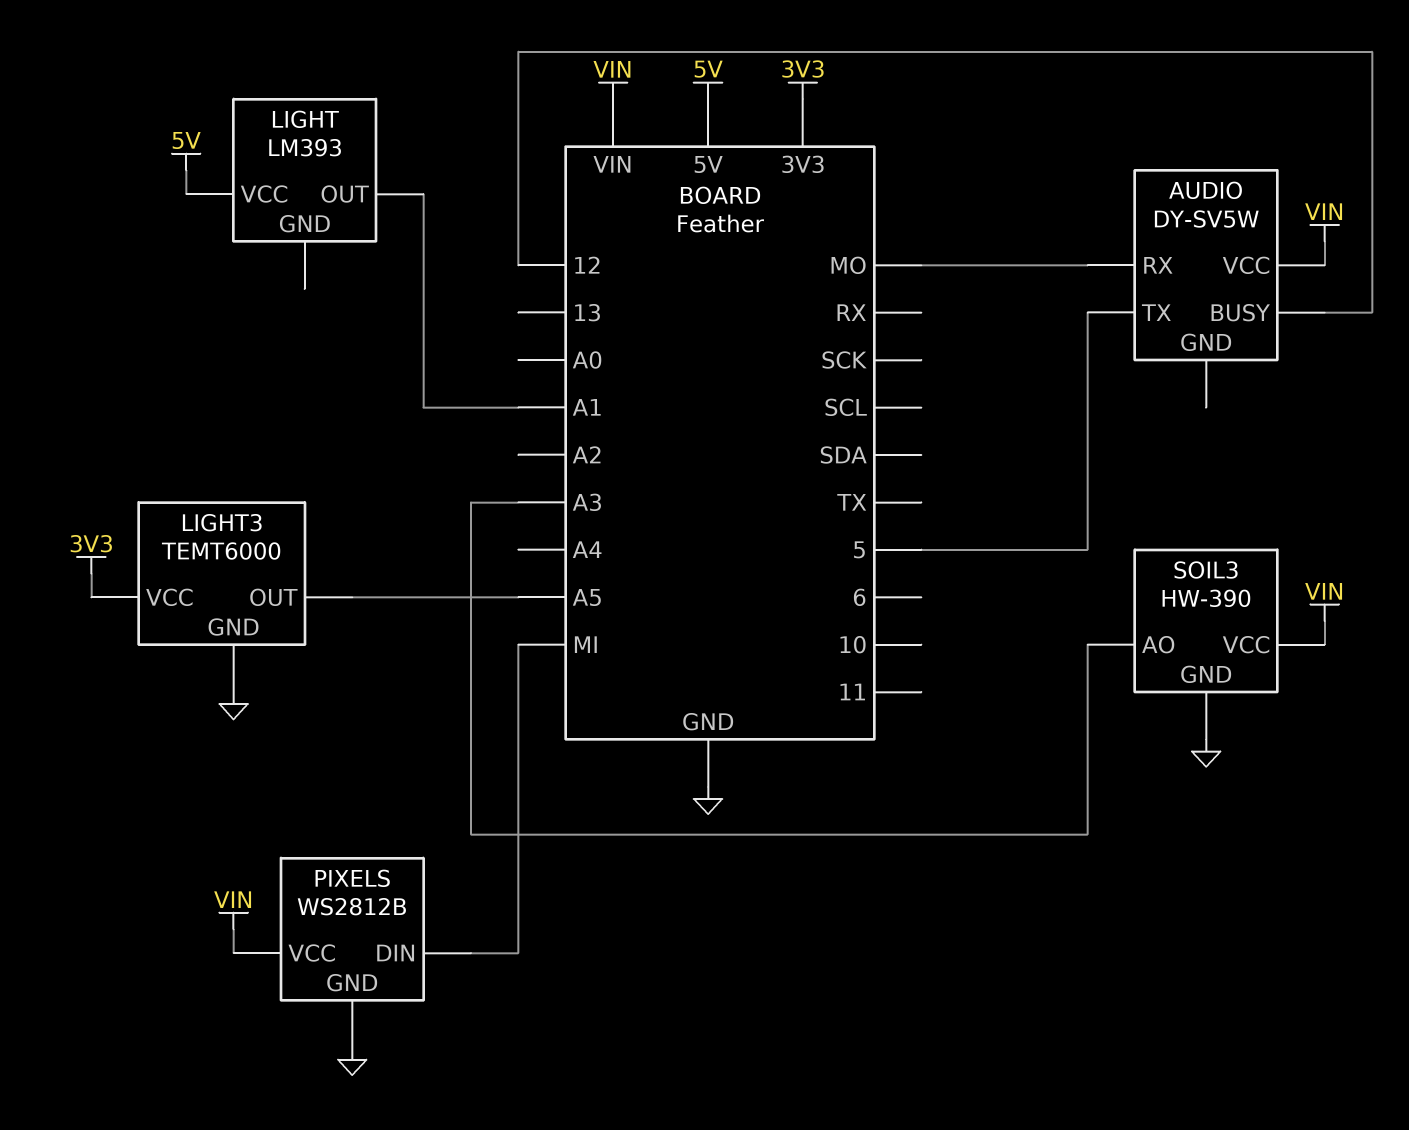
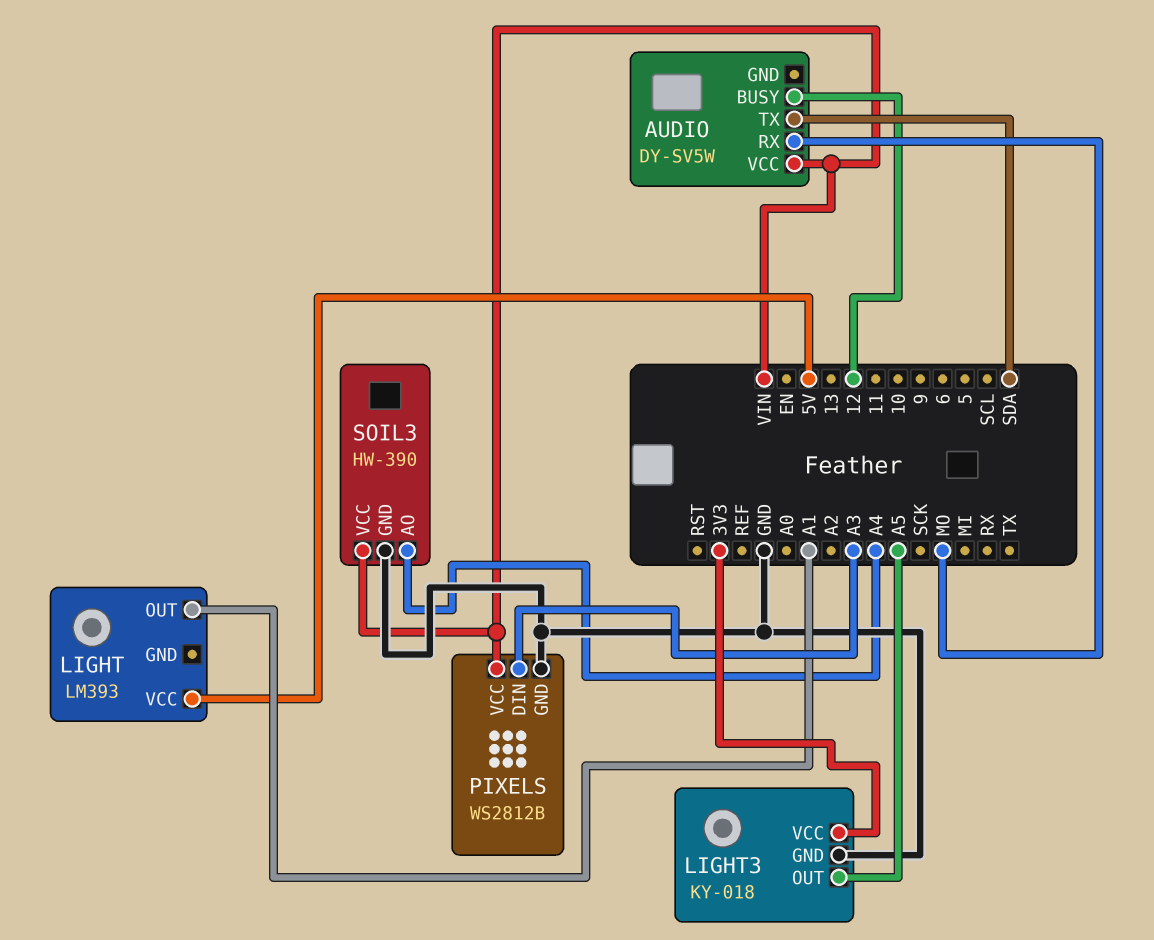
AUDIO pin TX: 5 -> SDA
LIGHT3: TEMT6000 -> KY-018
PIXELS pin DIN: MI -> A3
SOIL3 pin AO: A3 -> A4

